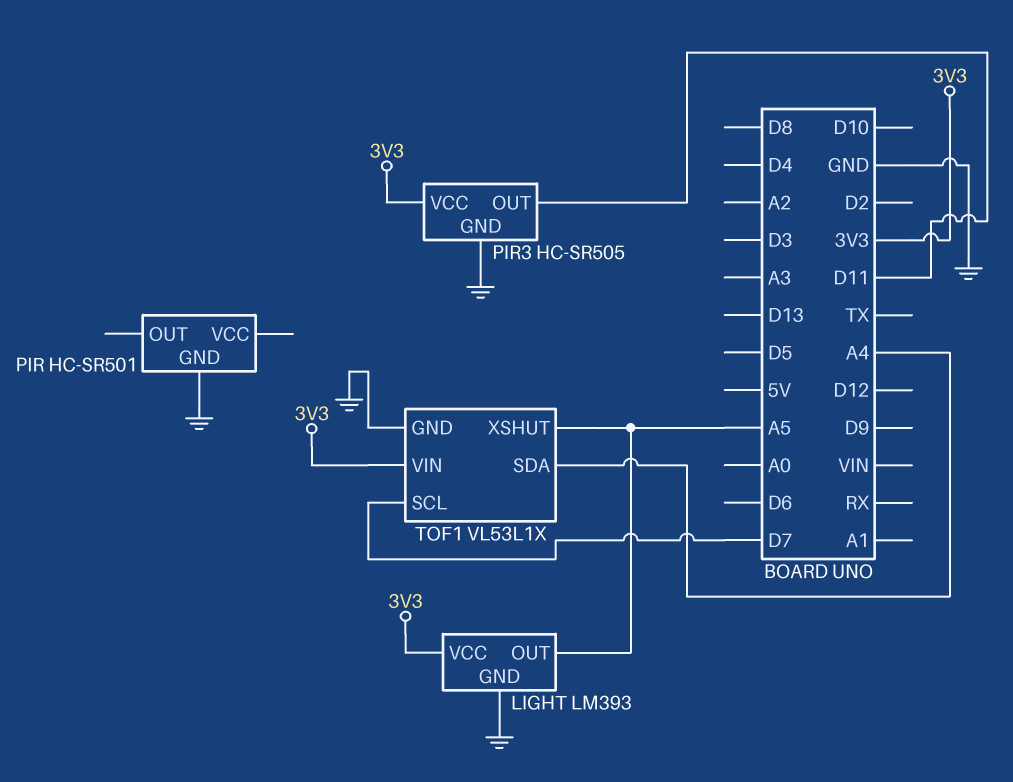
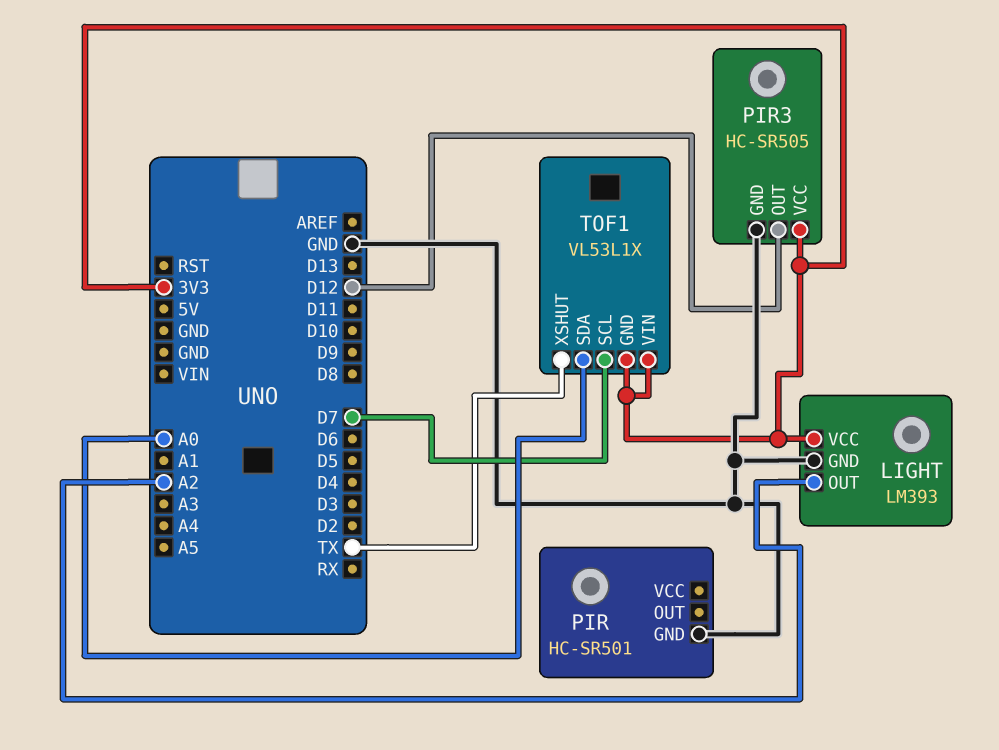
LIGHT pin OUT: A5 -> A2
PIR3 pin OUT: D11 -> D12
TOF1 pin GND: GND -> 3V3
TOF1 pin SDA: A4 -> A0
TOF1 pin XSHUT: A5 -> TX

